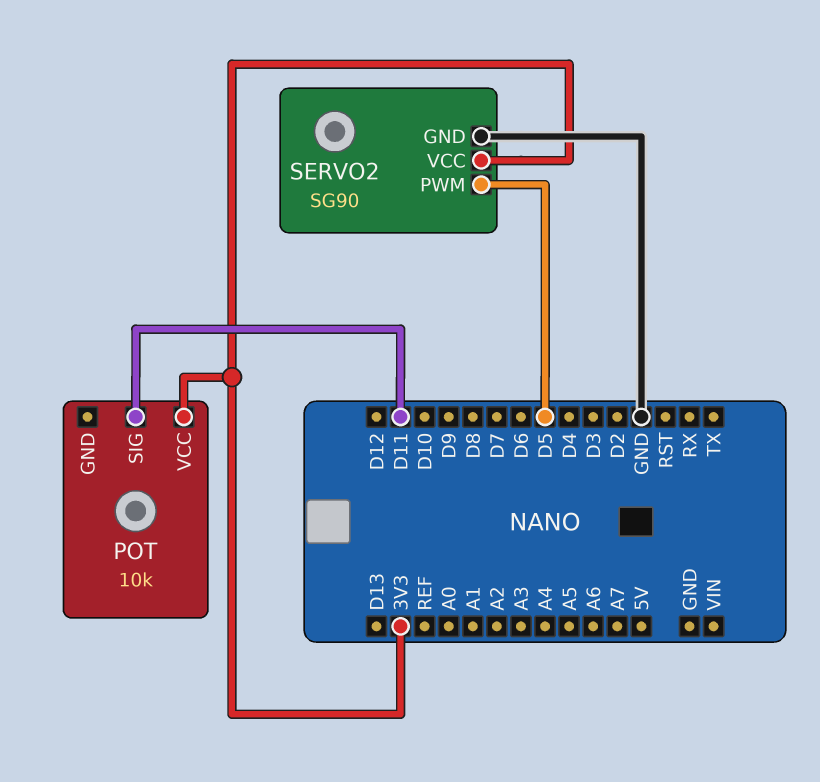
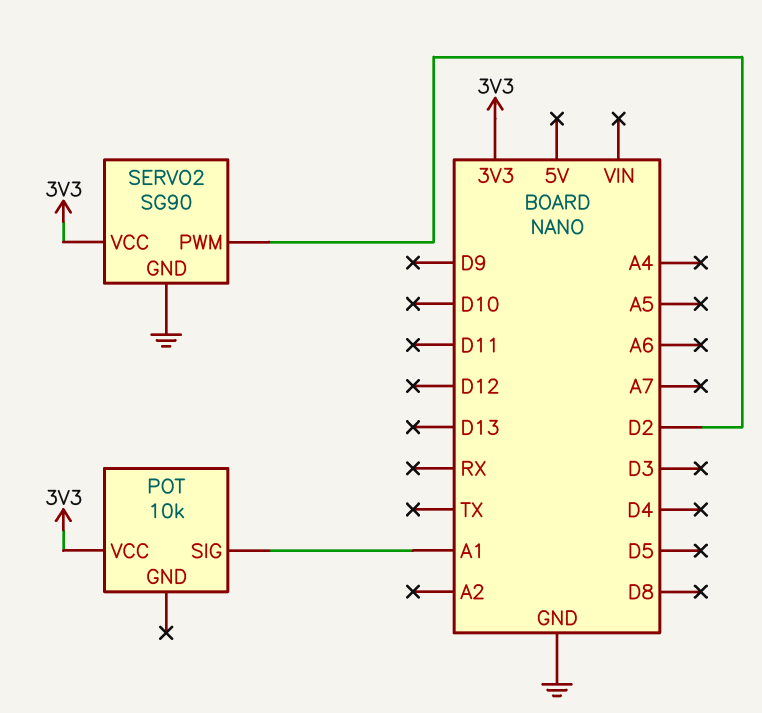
POT pin SIG: D11 -> A1
SERVO2 pin PWM: D5 -> D2

